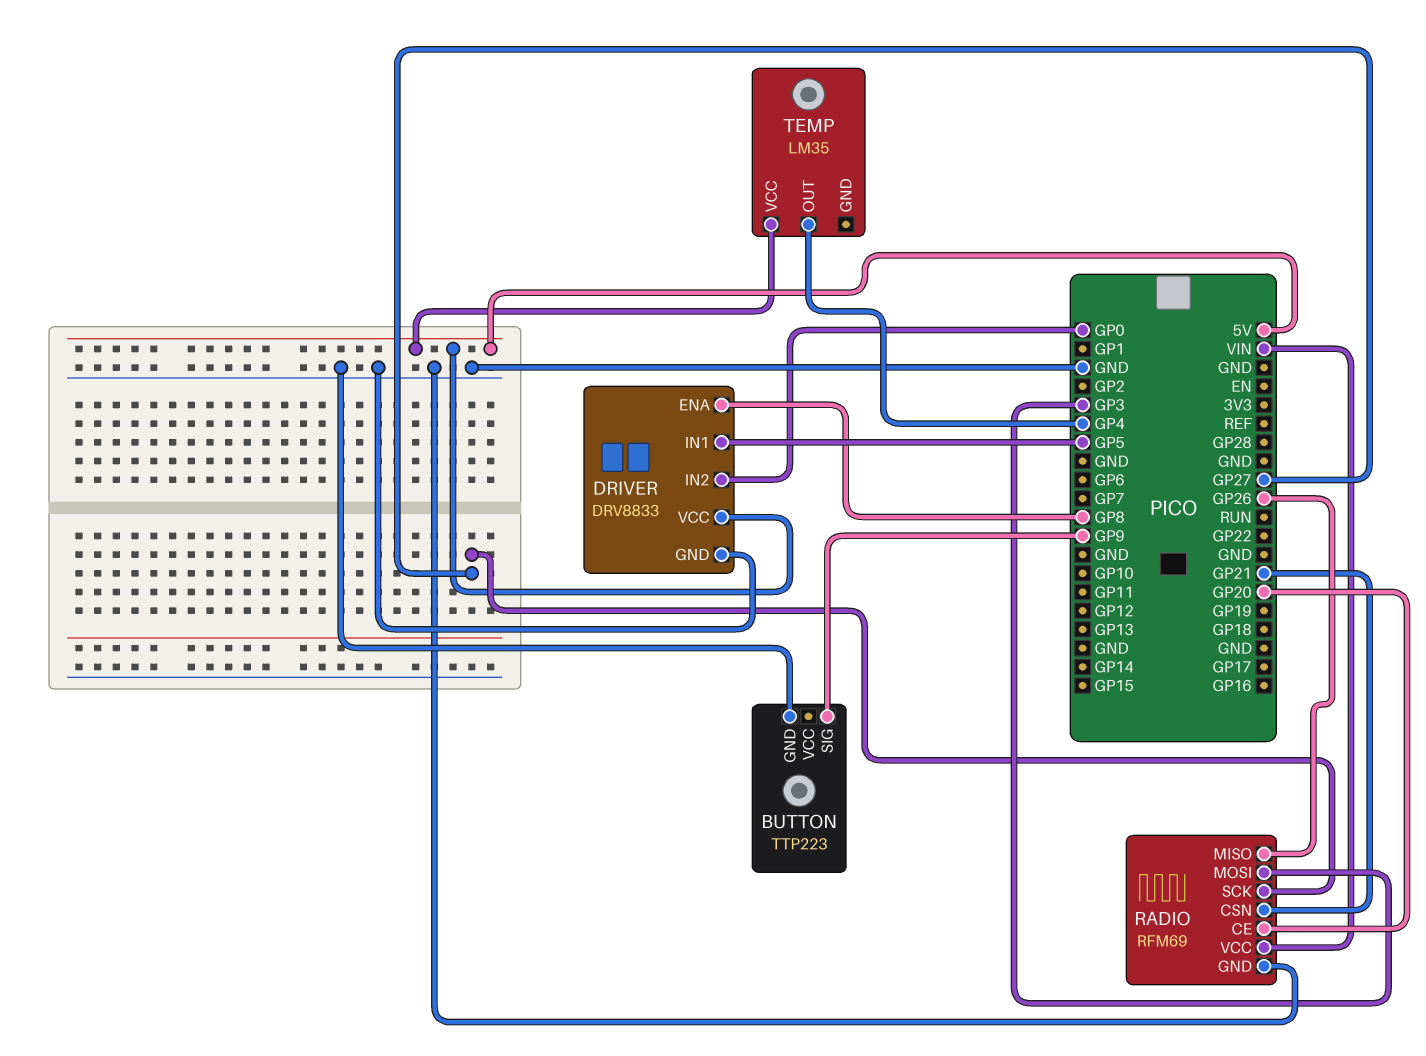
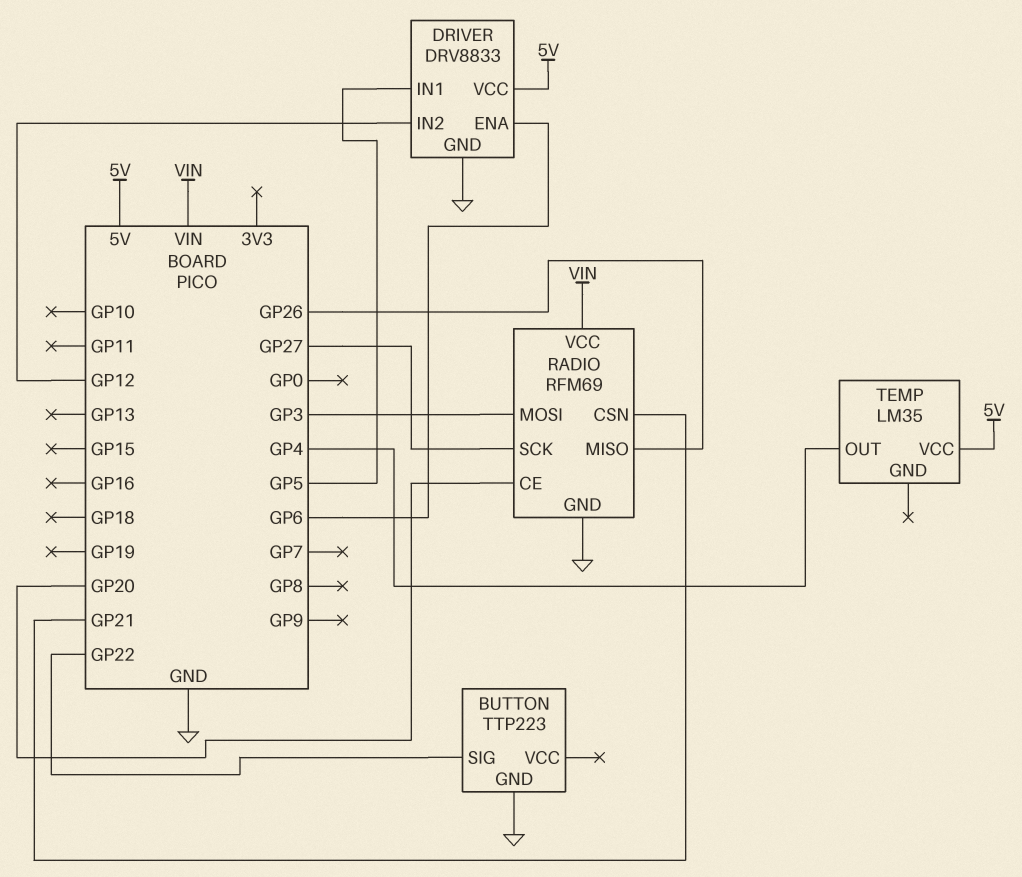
BUTTON pin SIG: GP9 -> GP22
DRIVER pin ENA: GP8 -> GP6
DRIVER pin IN2: GP0 -> GP12

